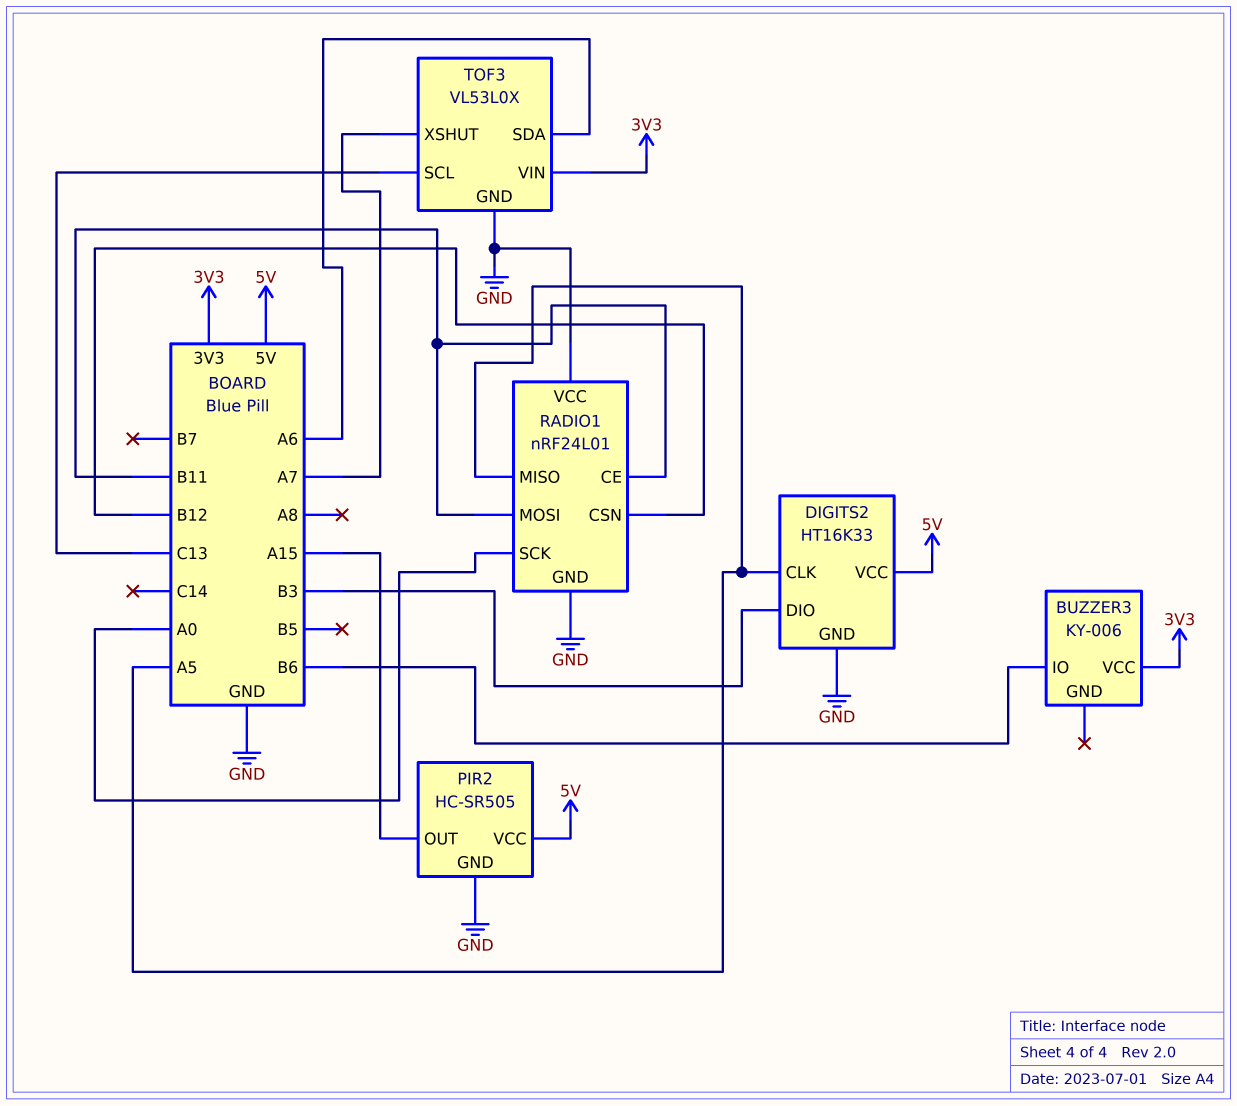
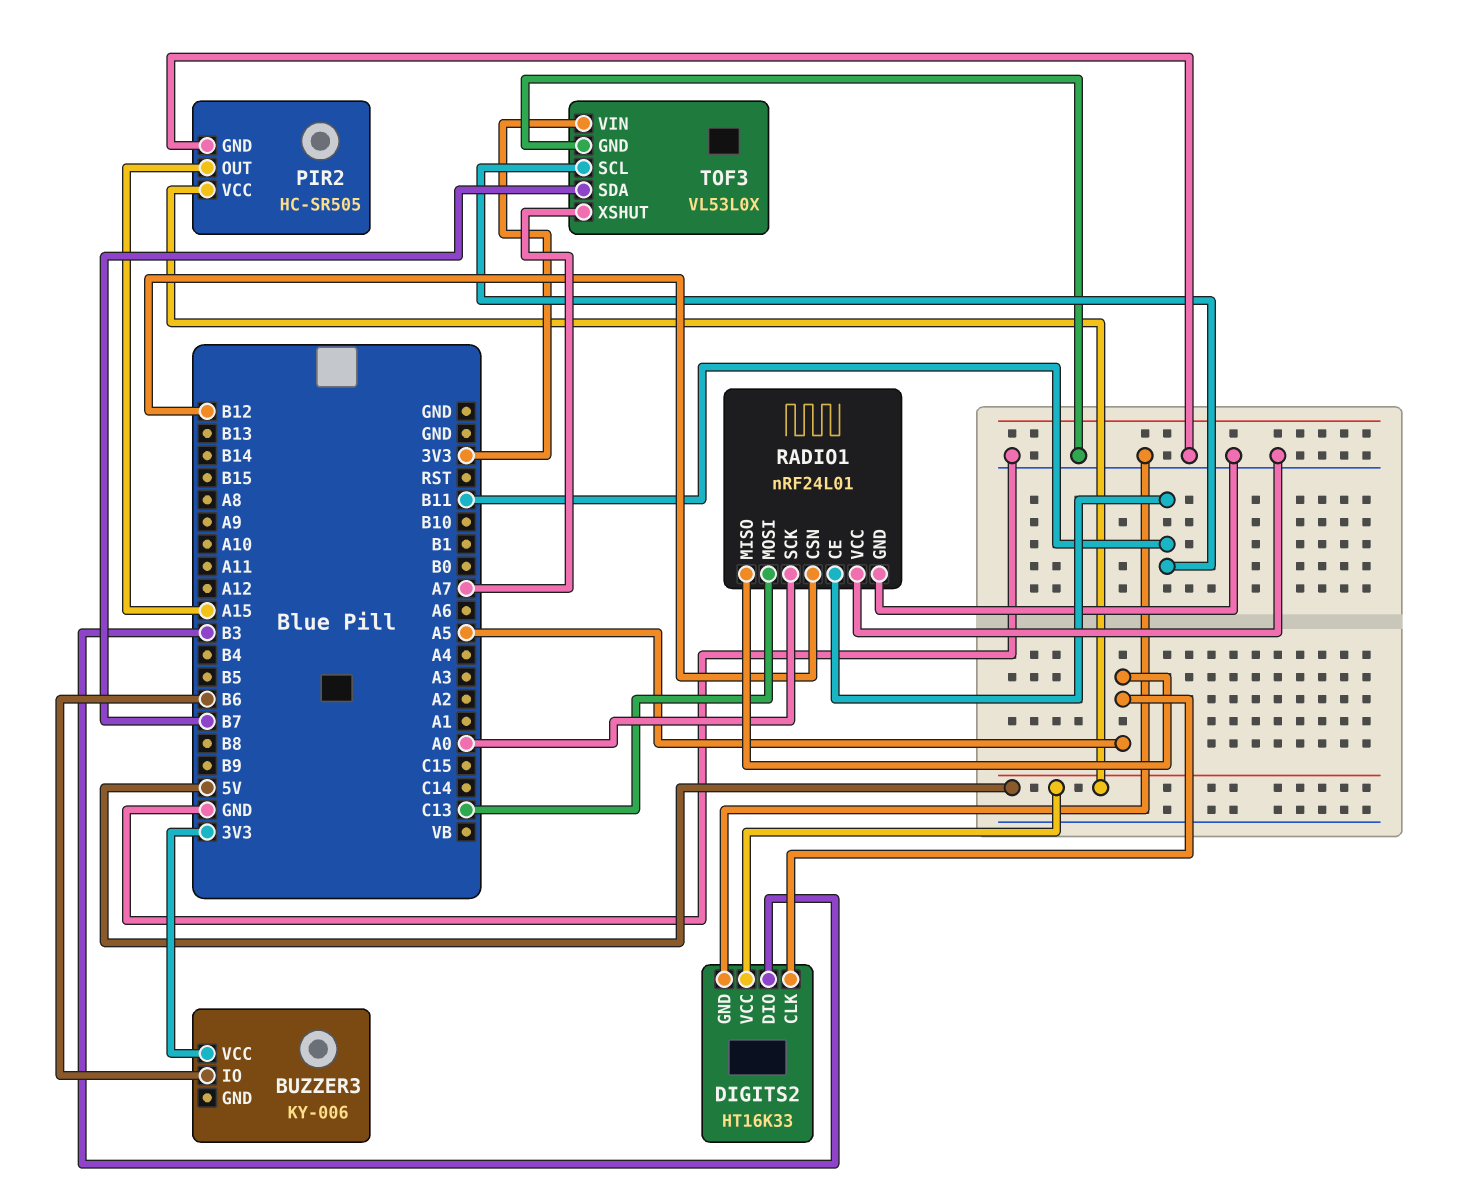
RADIO1 pin MOSI: B11 -> C13
TOF3 pin SCL: C13 -> B11
TOF3 pin SDA: A6 -> B7

